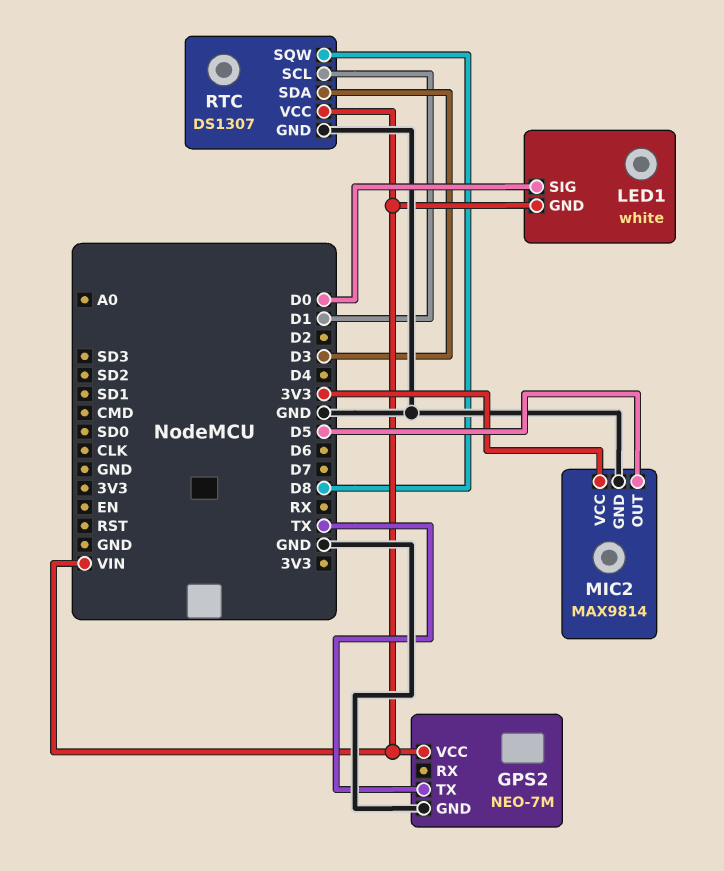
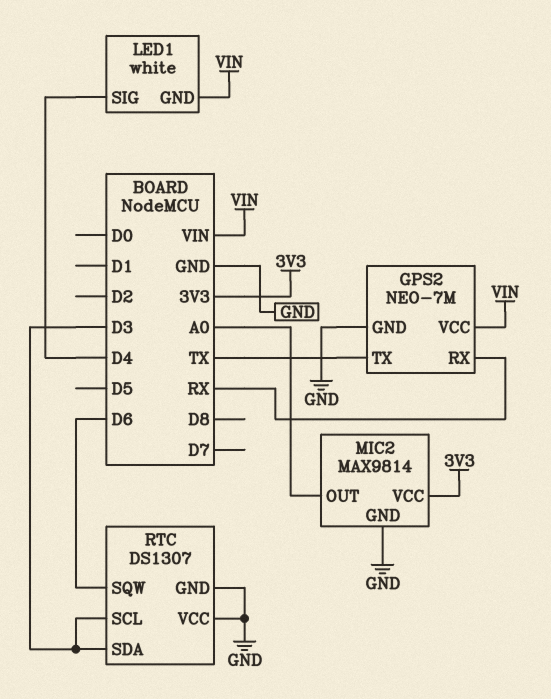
GPS2 pin RX: none -> RX
LED1 pin SIG: D0 -> D4
MIC2 pin OUT: D5 -> A0
RTC pin SCL: D1 -> D3
RTC pin SQW: D8 -> D6
RTC pin VCC: VIN -> GND

